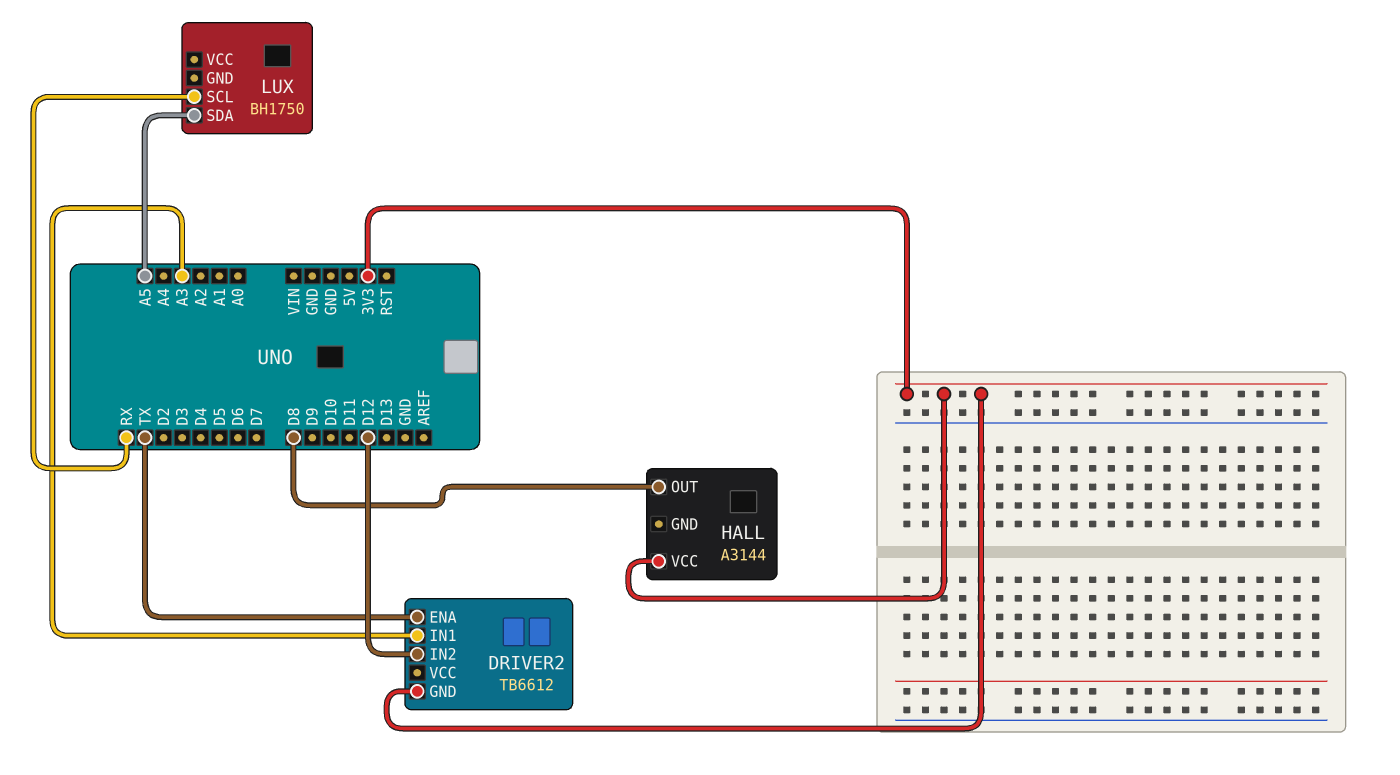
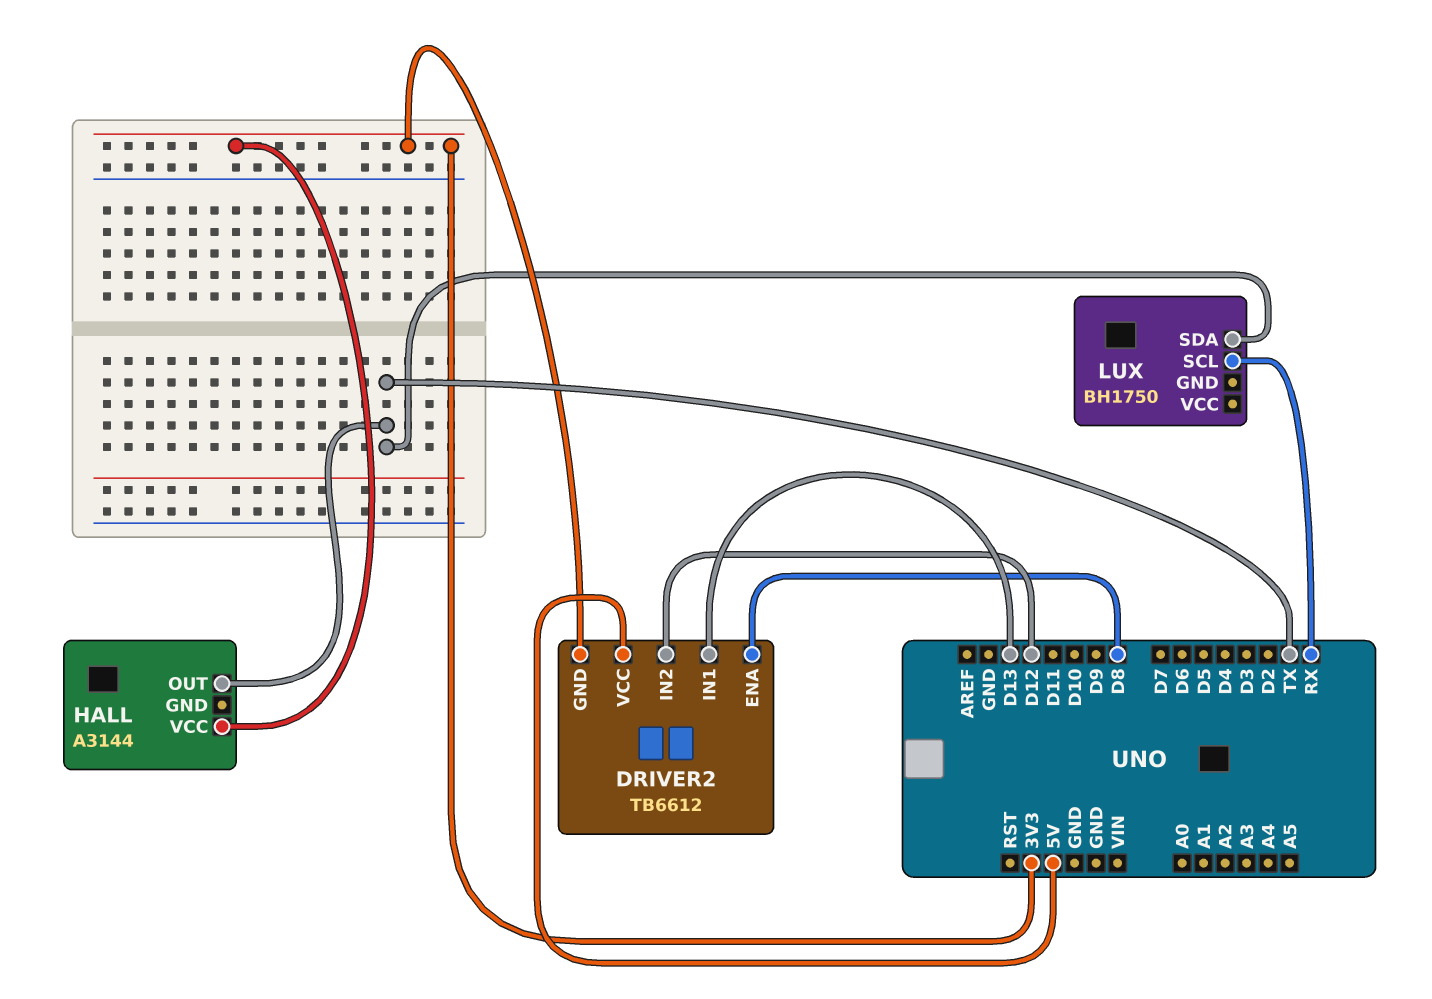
DRIVER2 pin ENA: TX -> D8
DRIVER2 pin IN1: A3 -> D13
DRIVER2 pin VCC: none -> 5V
HALL pin OUT: D8 -> TX
LUX pin SDA: A5 -> TX

